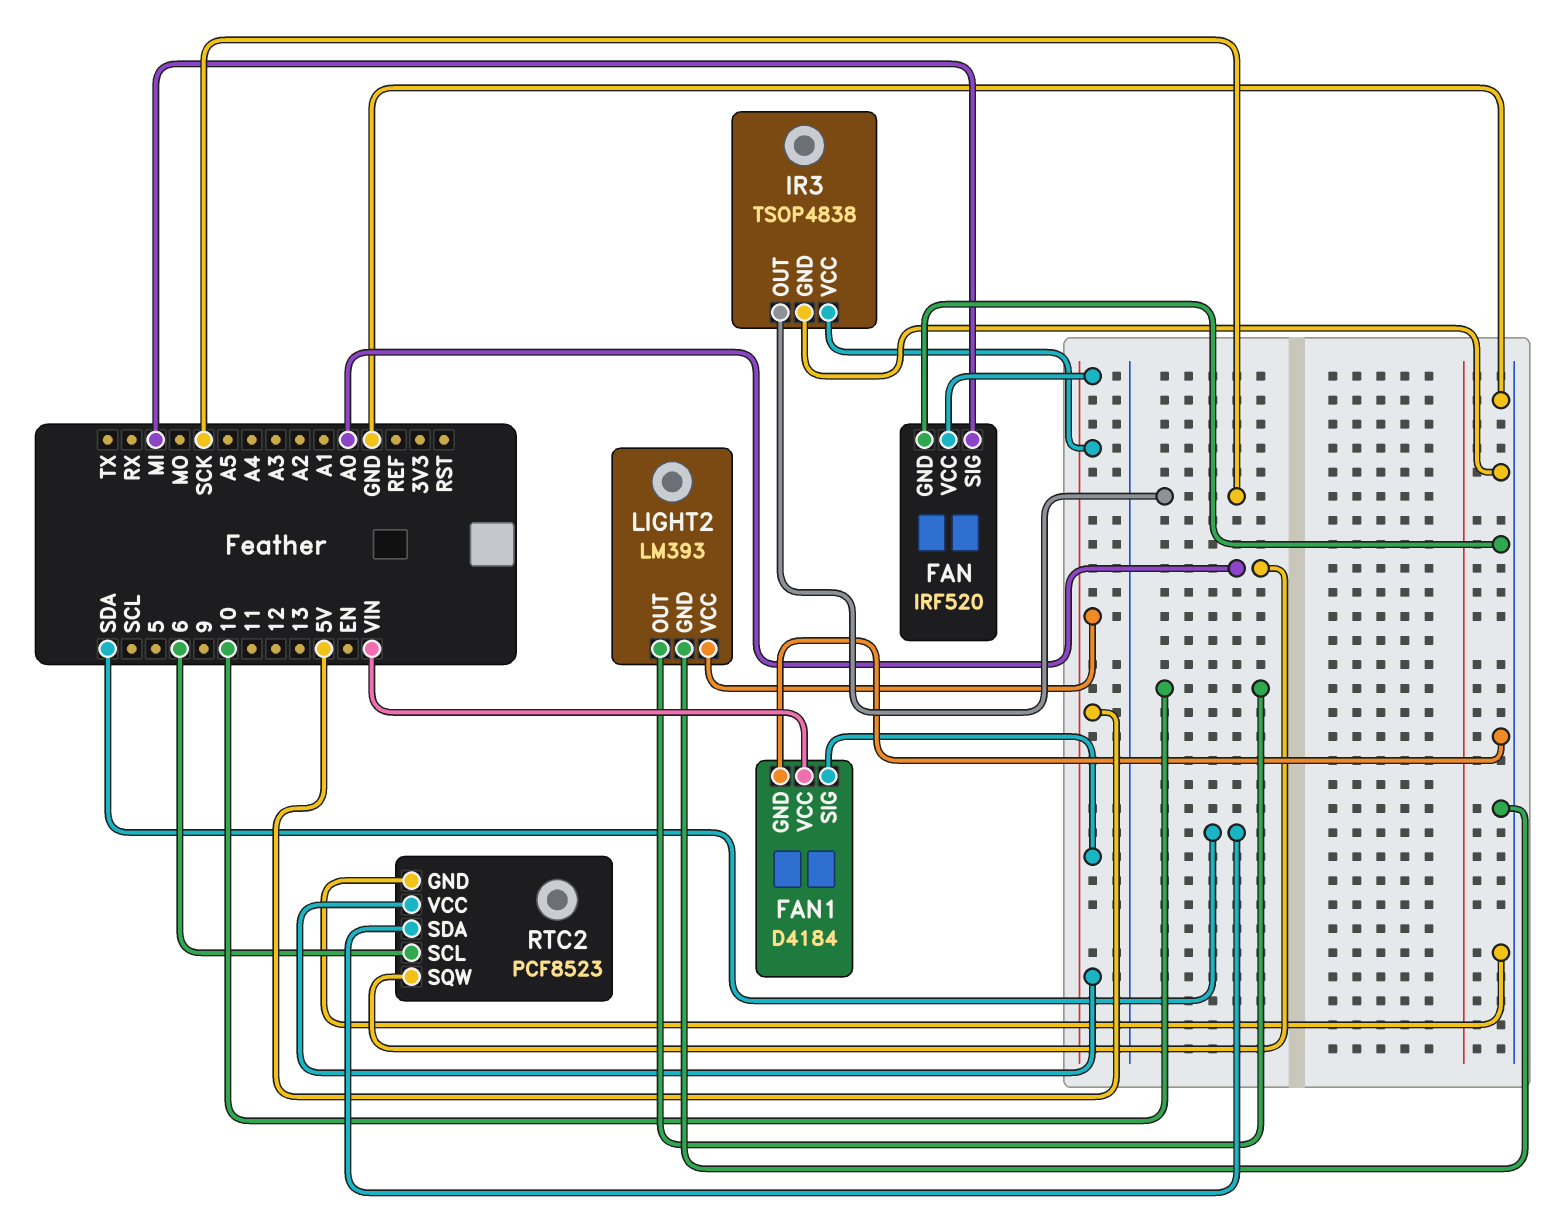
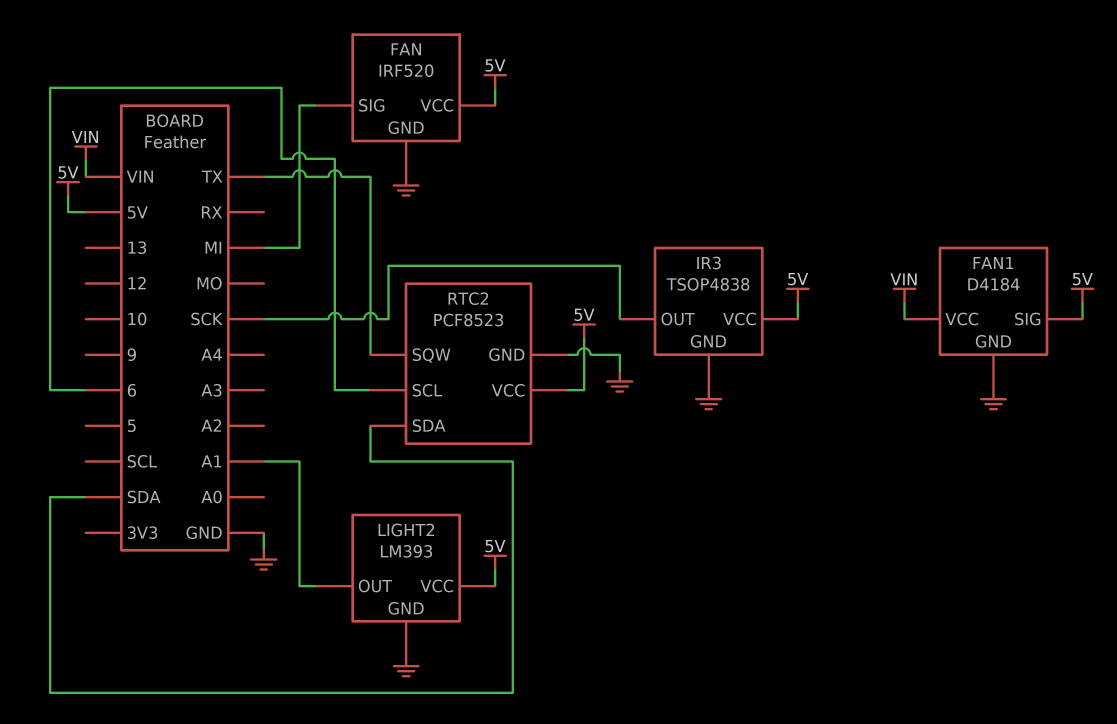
LIGHT2 pin OUT: 10 -> A1
RTC2 pin SQW: A0 -> TX

